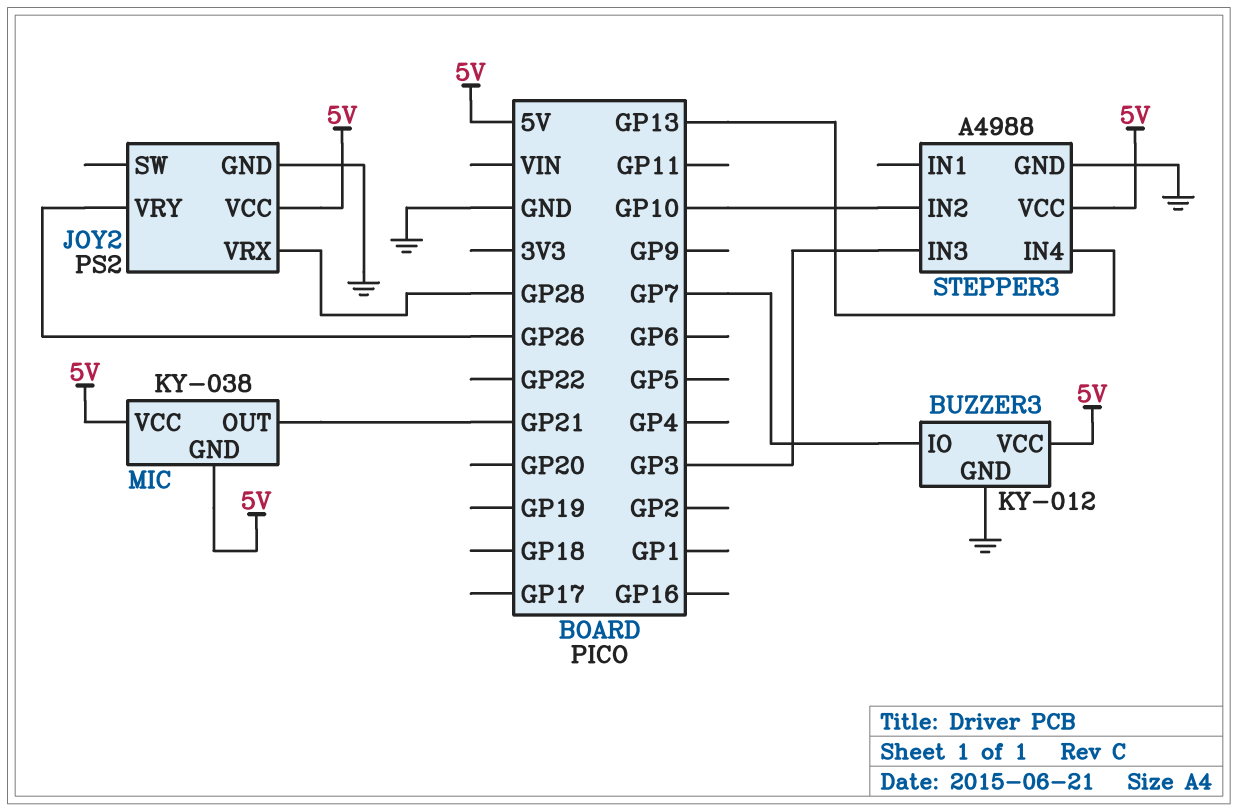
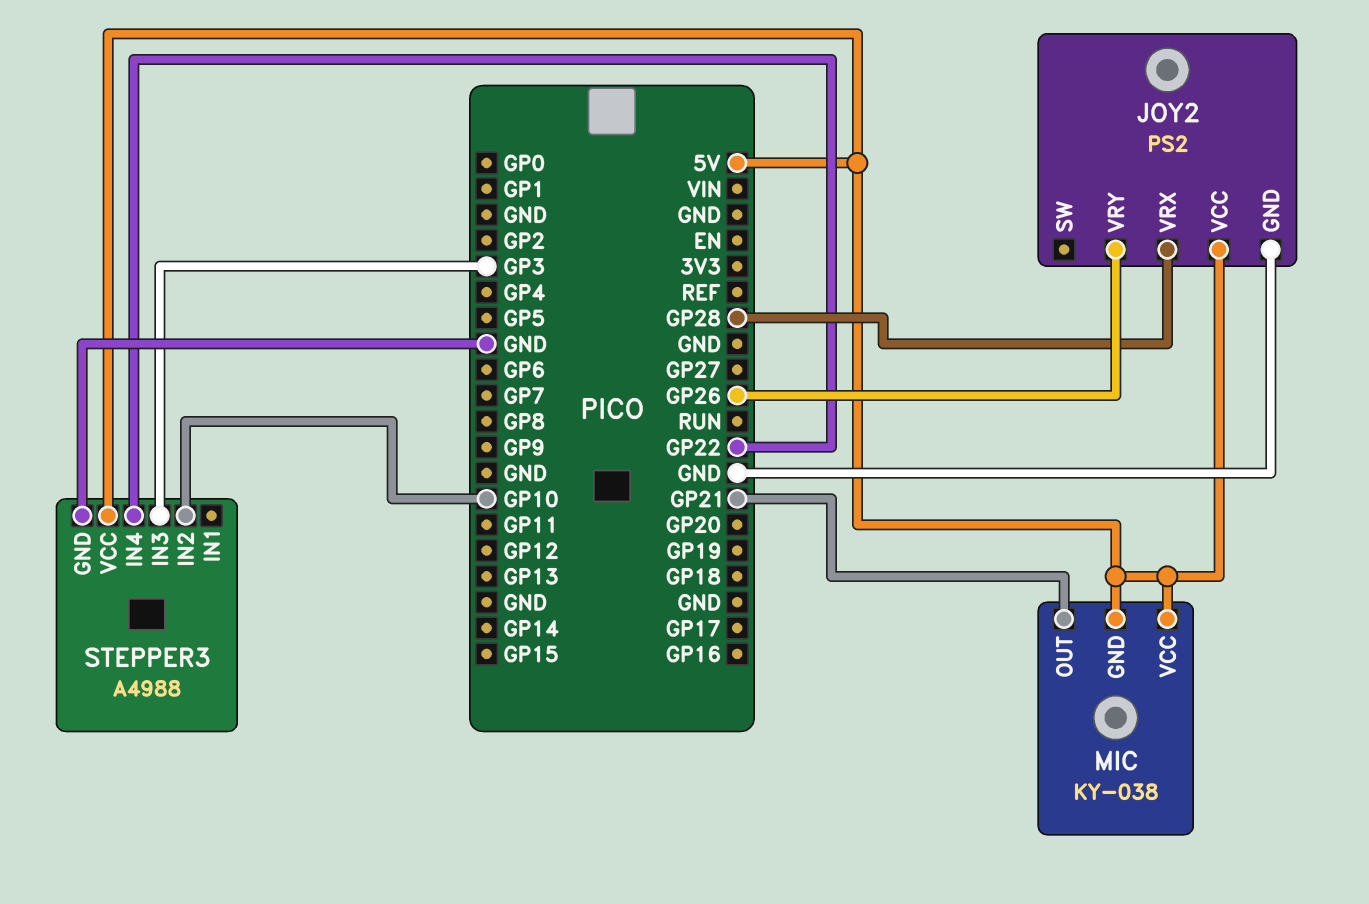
BUZZER3: KY-012 -> none
BUZZER3 pin GND: GND -> none
BUZZER3 pin IO: GP7 -> none
BUZZER3 pin VCC: 5V -> none
STEPPER3 pin IN4: GP13 -> GP22

